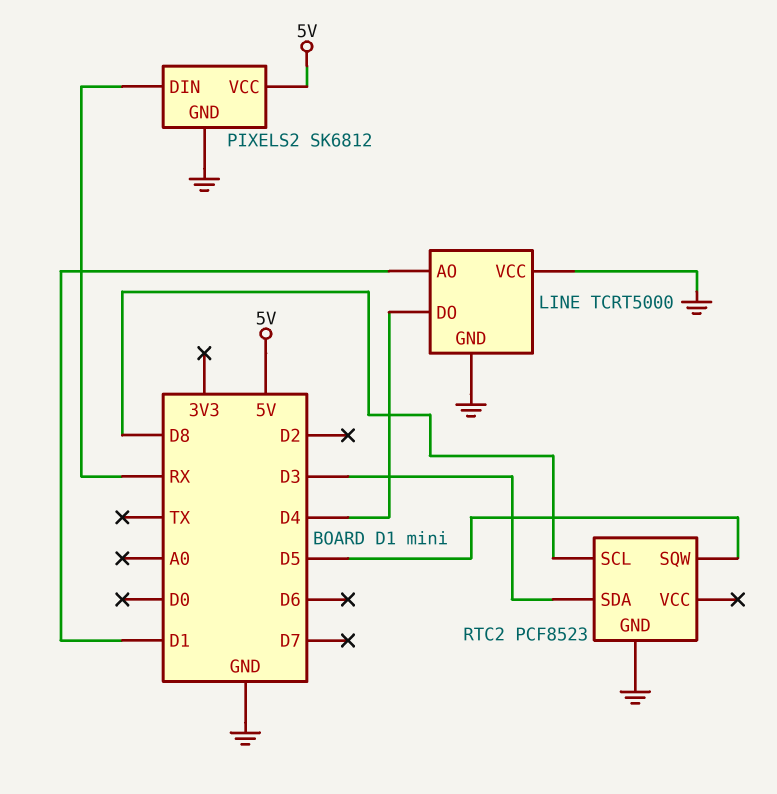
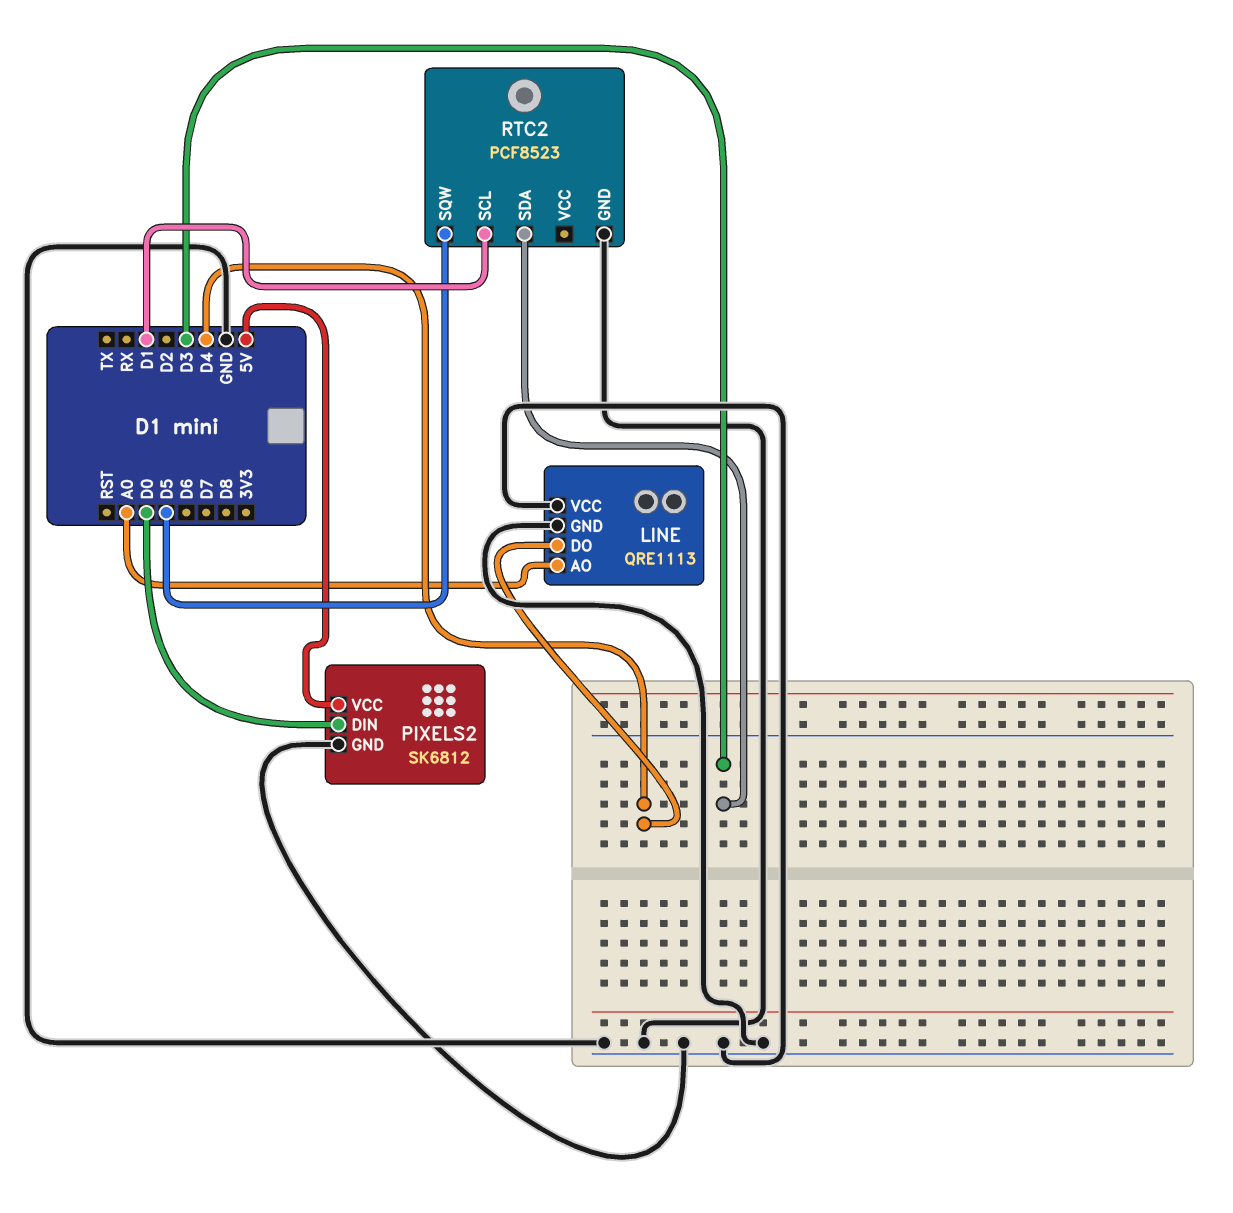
LINE: TCRT5000 -> QRE1113
LINE pin AO: D1 -> A0
PIXELS2 pin DIN: RX -> D0
RTC2 pin SCL: D8 -> D1

